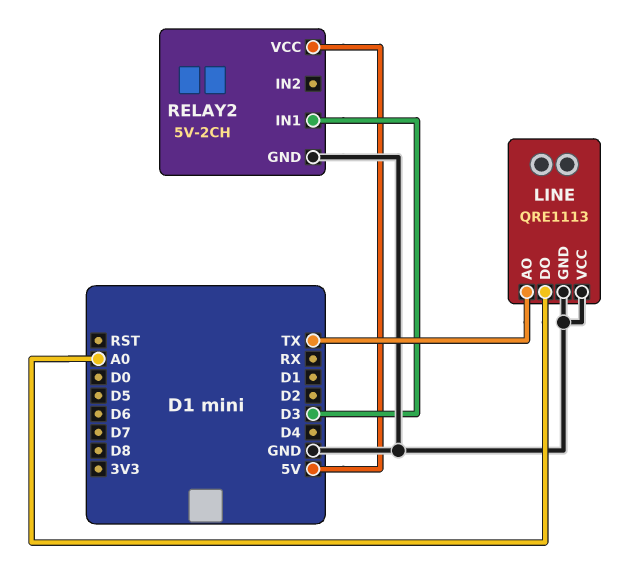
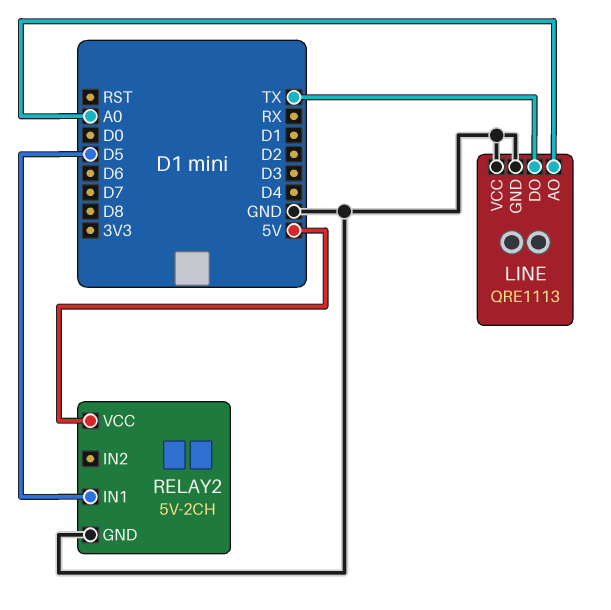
LINE pin AO: TX -> A0
LINE pin DO: A0 -> TX
RELAY2 pin IN1: D3 -> D5

